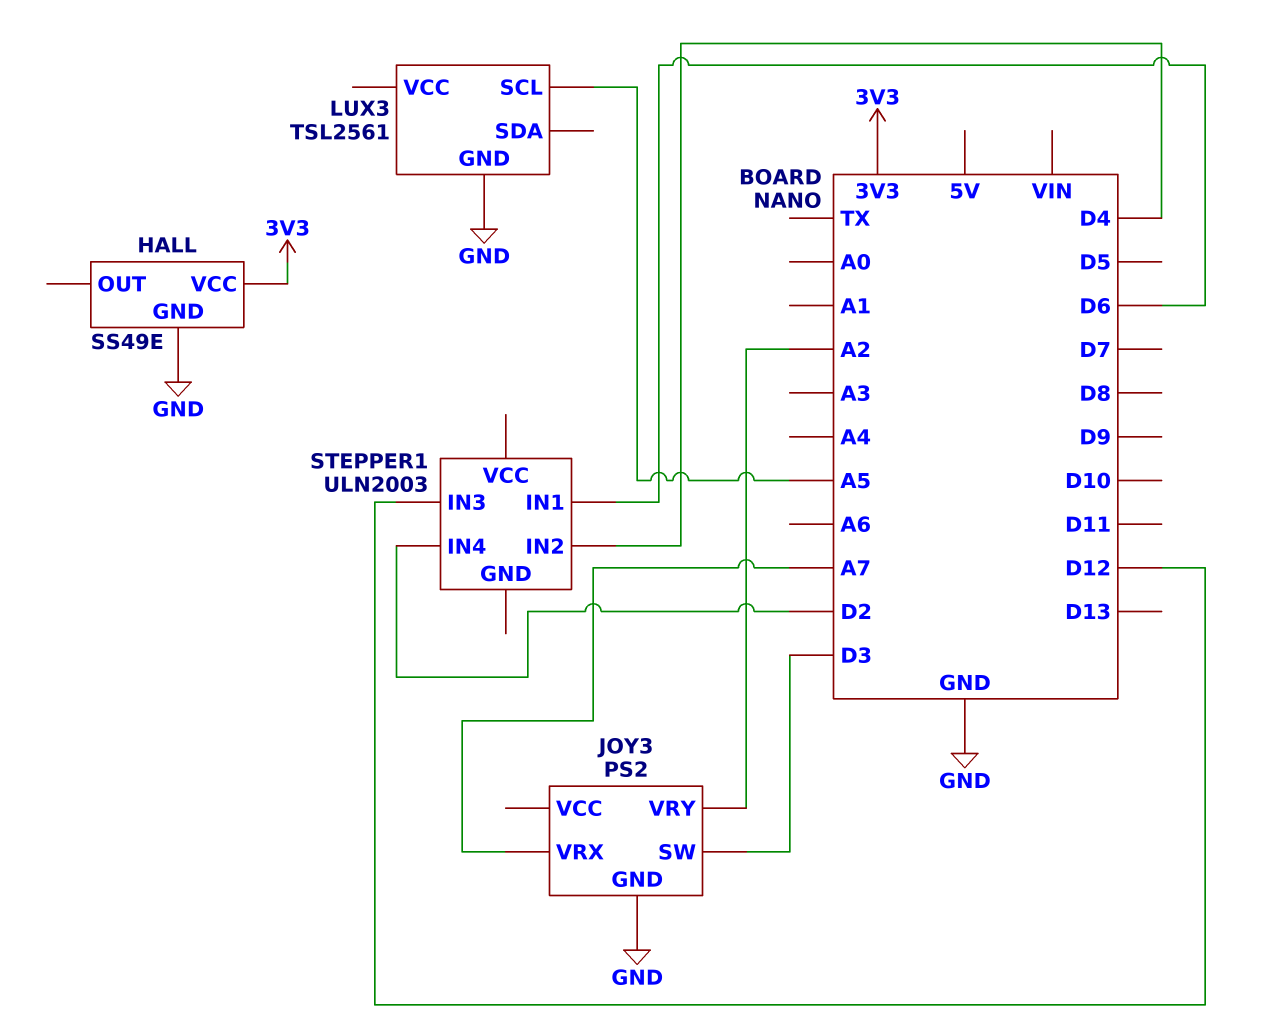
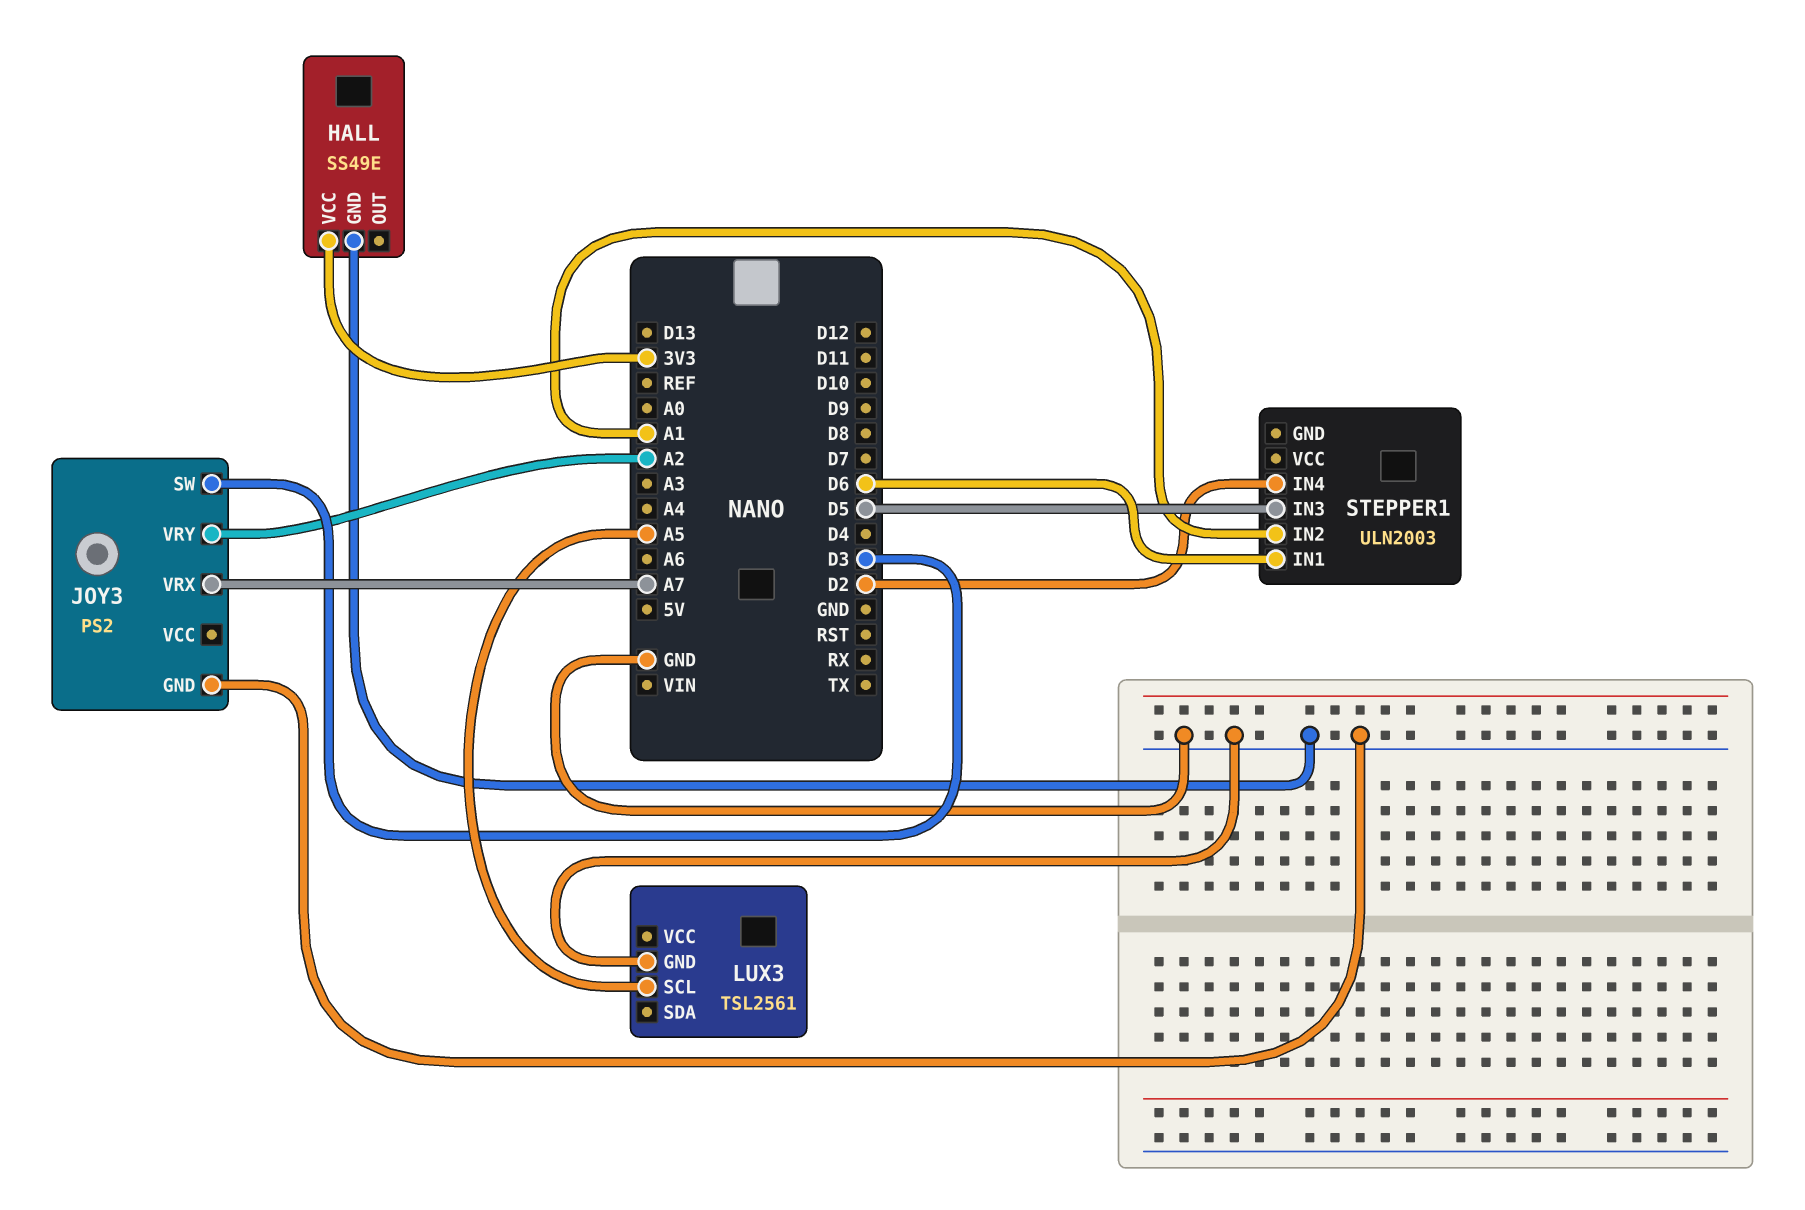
STEPPER1 pin IN2: D4 -> A1
STEPPER1 pin IN3: D12 -> D5

